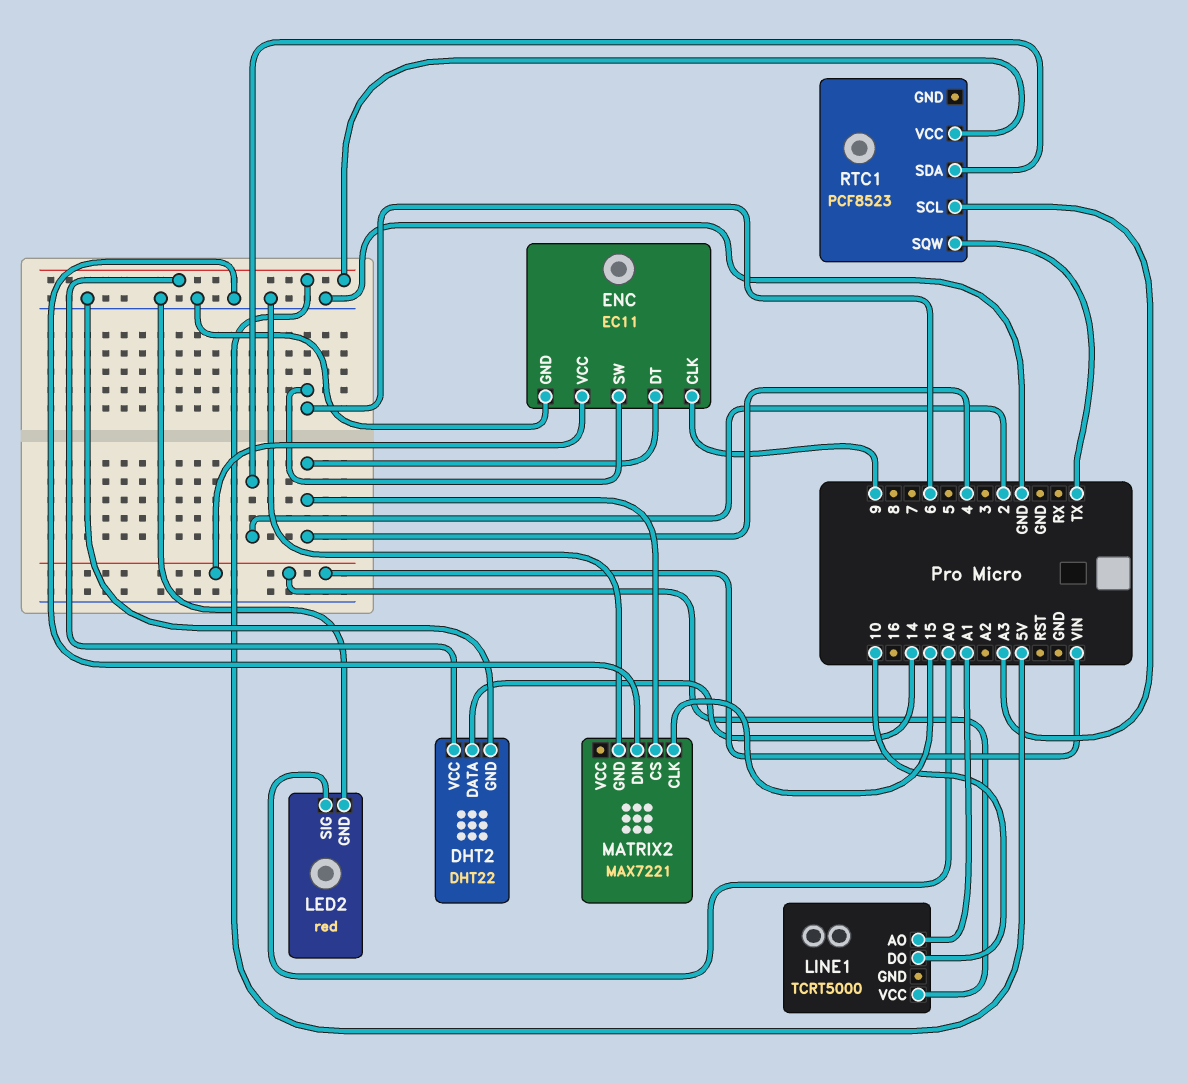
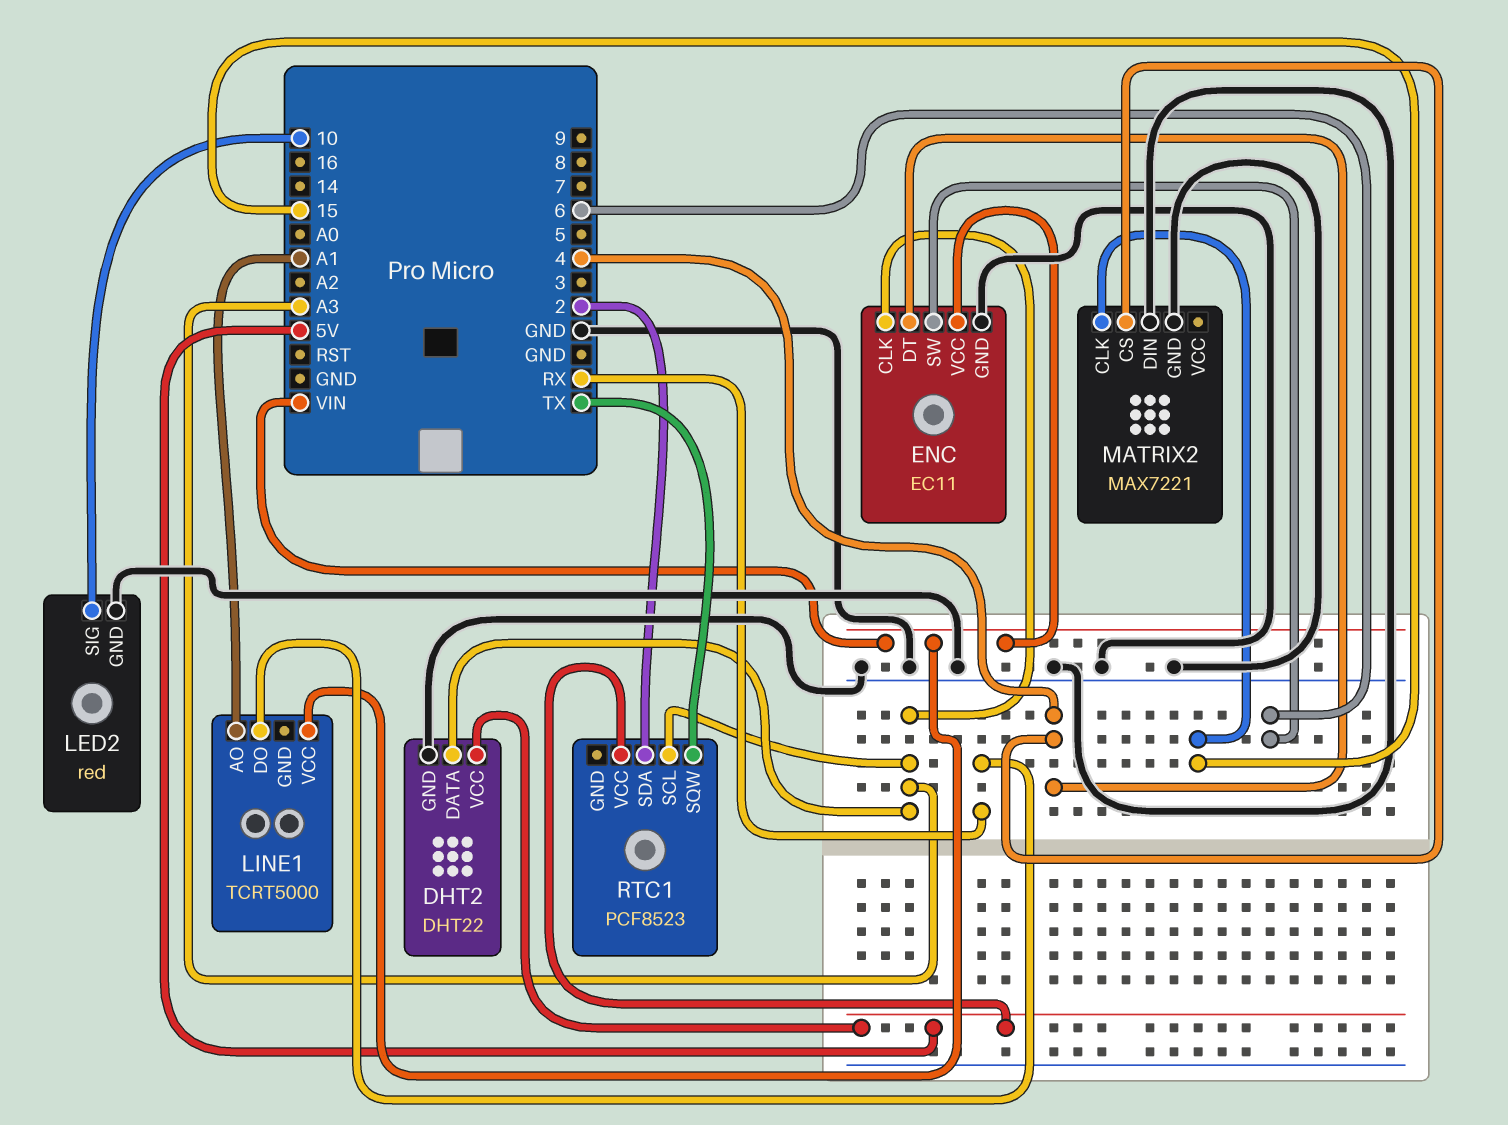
DHT2 pin DATA: 14 -> A3
ENC pin CLK: 9 -> A3
LED2 pin SIG: A0 -> 10
LINE1 pin DO: 10 -> RX

